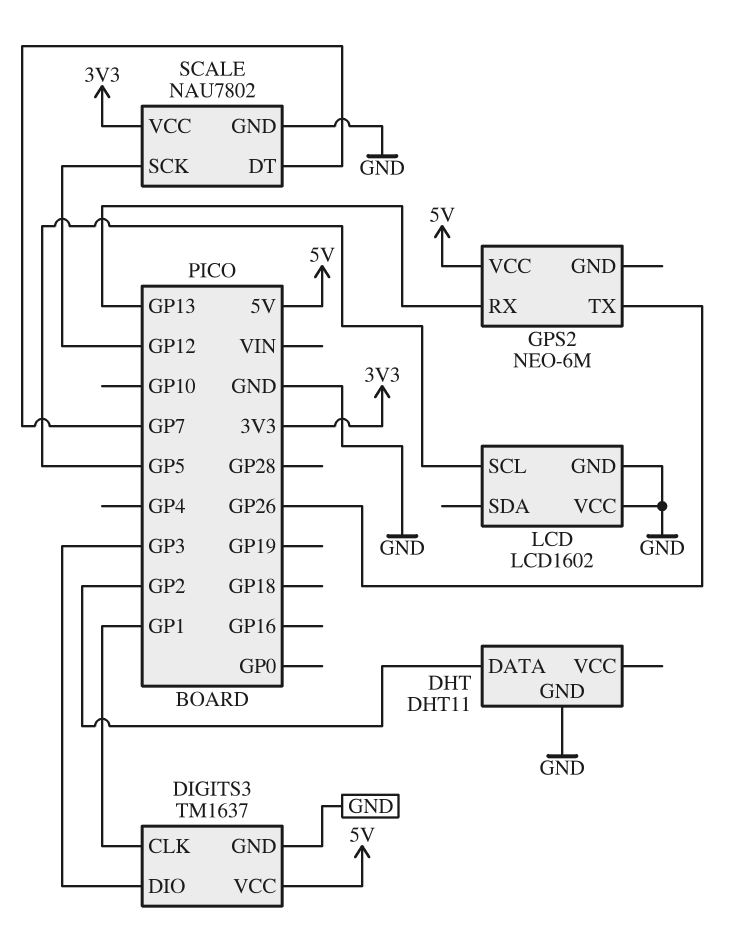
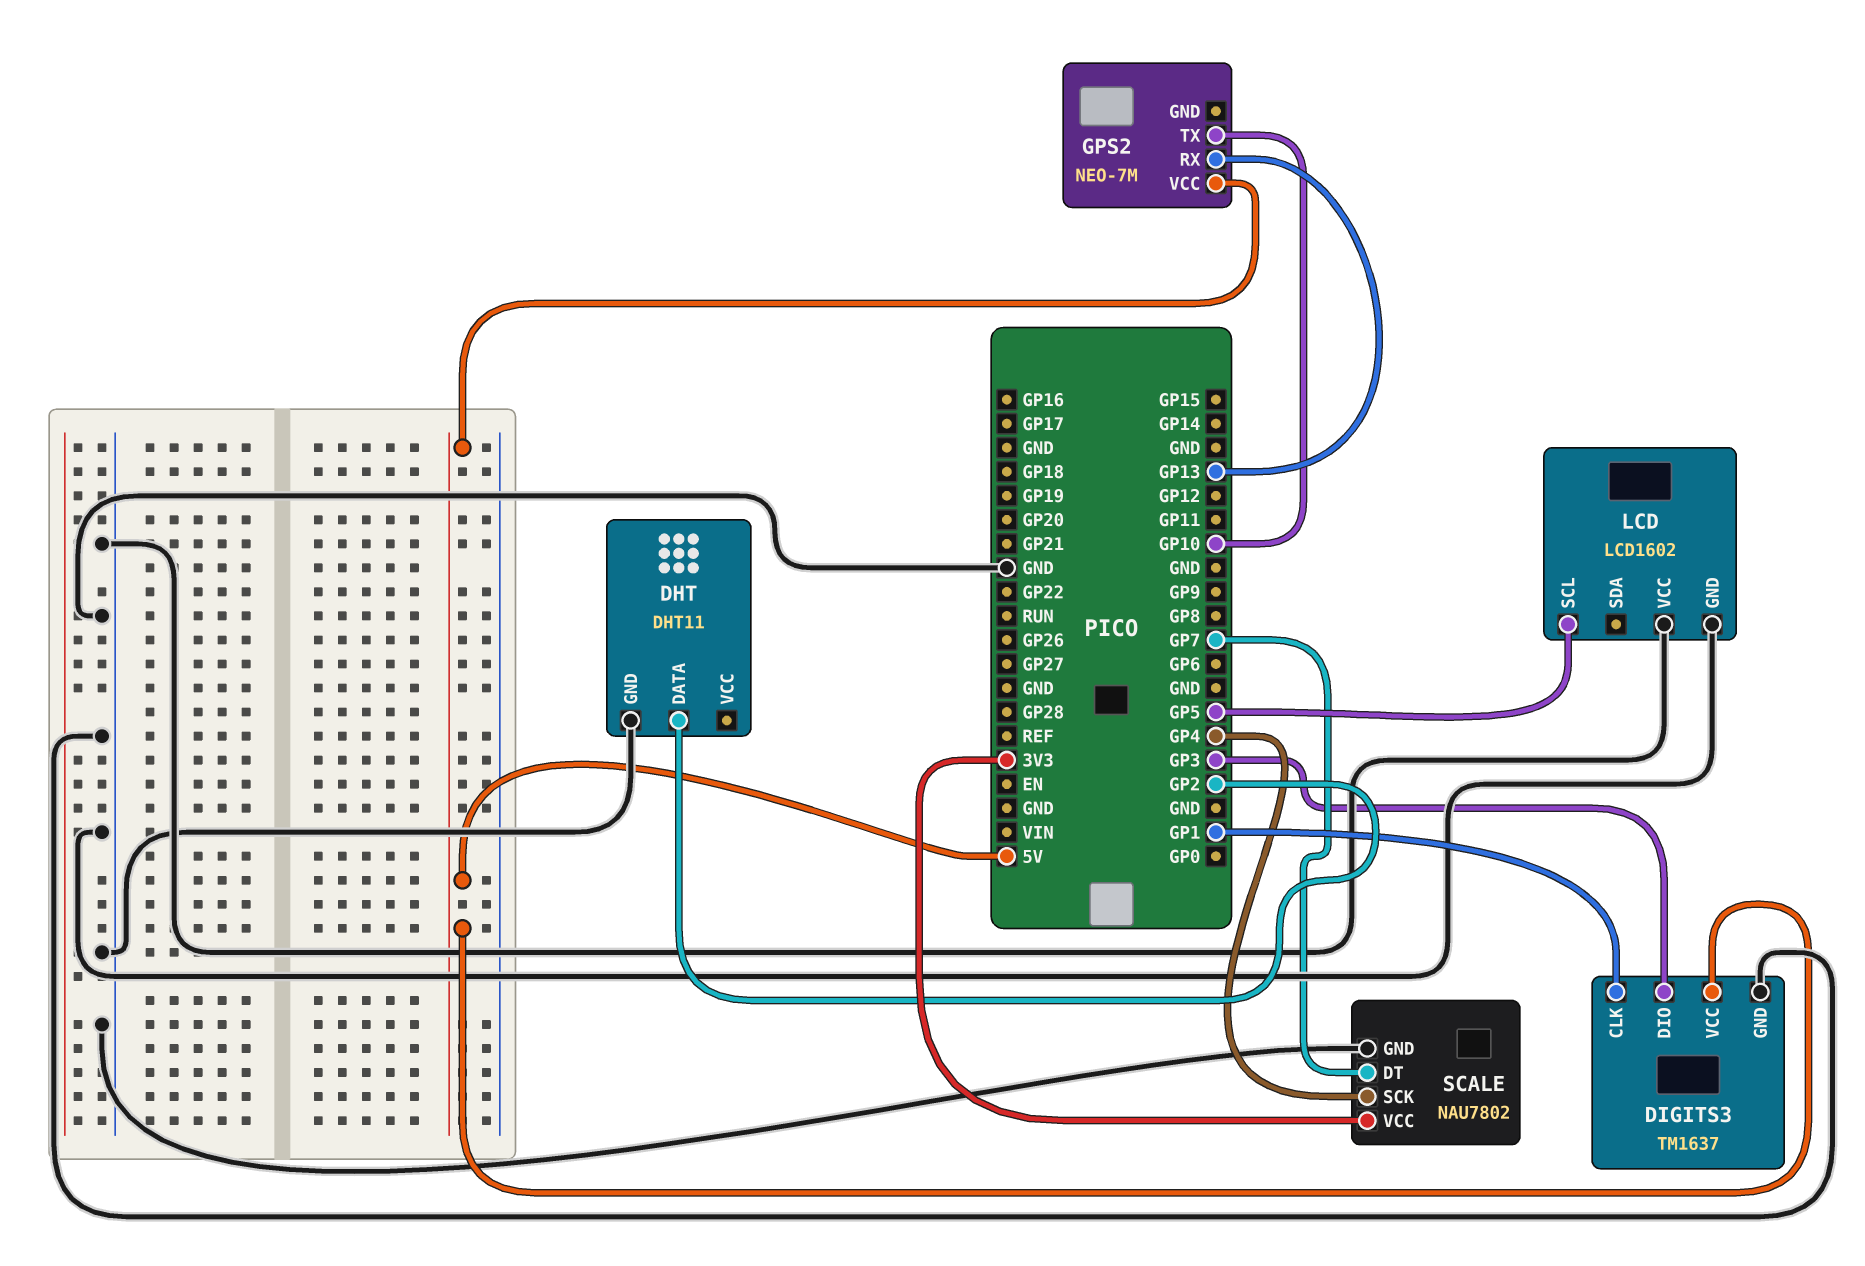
GPS2: NEO-6M -> NEO-7M
GPS2 pin TX: GP26 -> GP10
SCALE pin SCK: GP12 -> GP4

